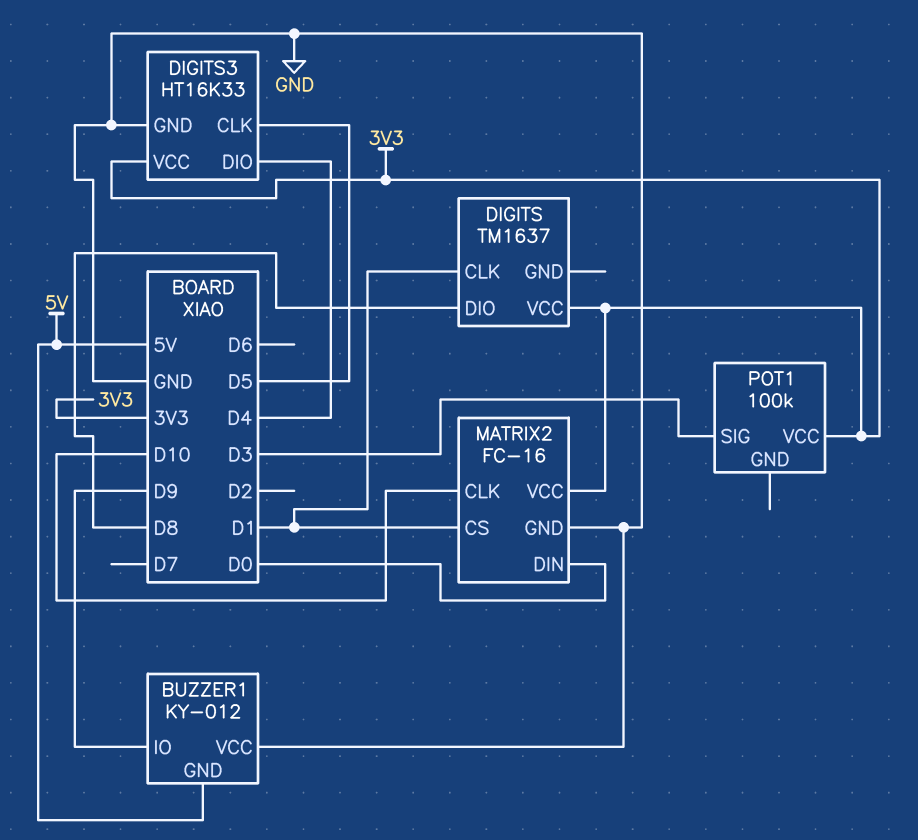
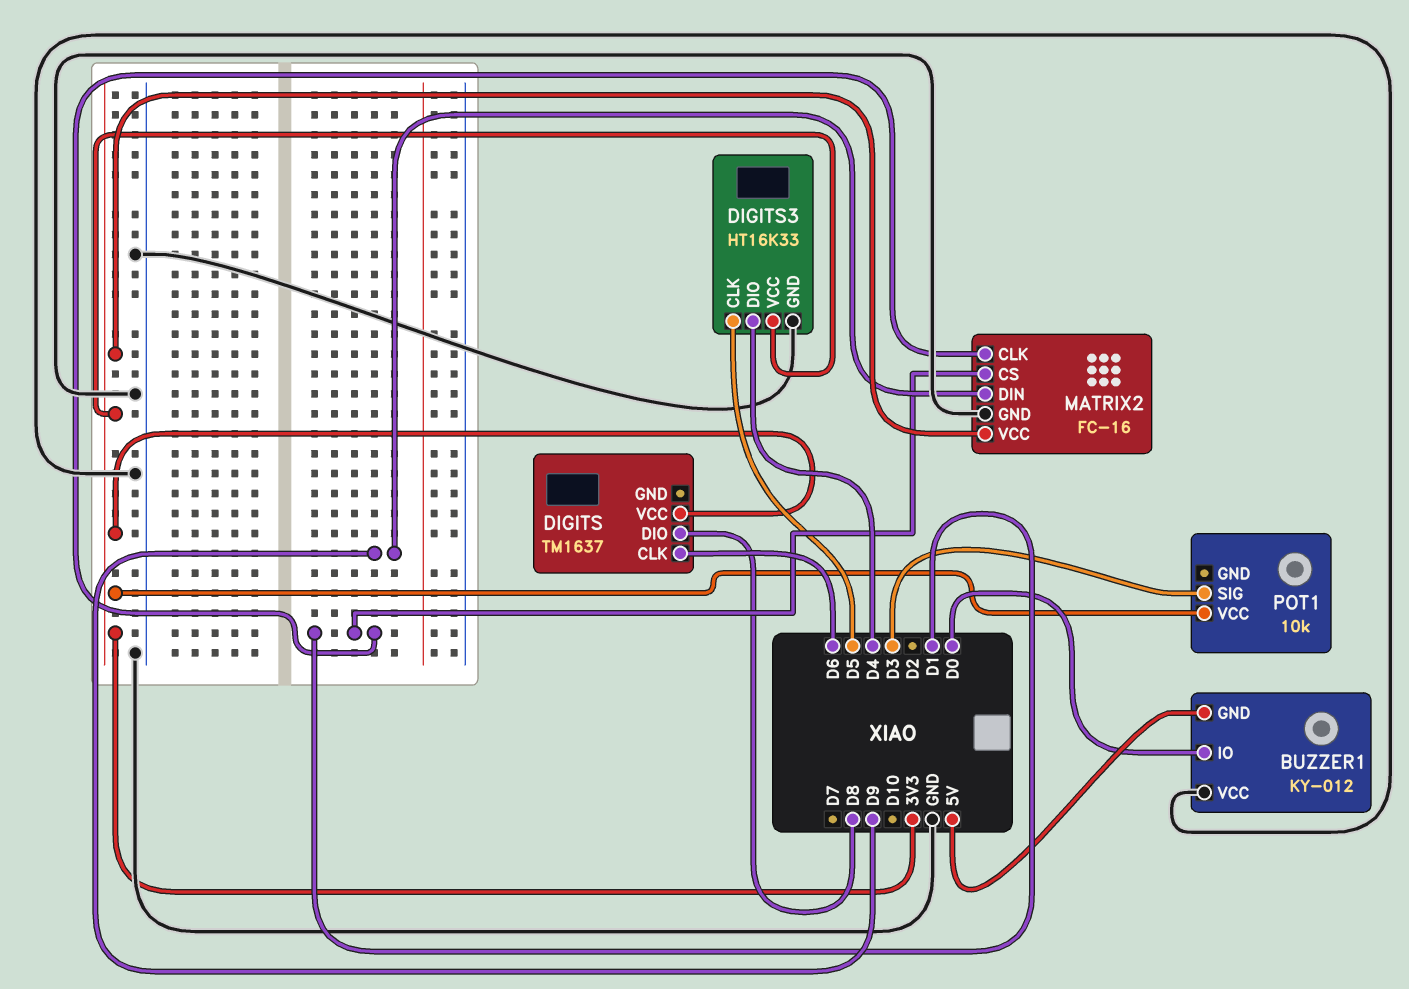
BUZZER1 pin IO: D9 -> D0
DIGITS pin CLK: D1 -> D6
MATRIX2 pin CLK: D10 -> D1
MATRIX2 pin DIN: D0 -> D9
POT1: 100k -> 10k

